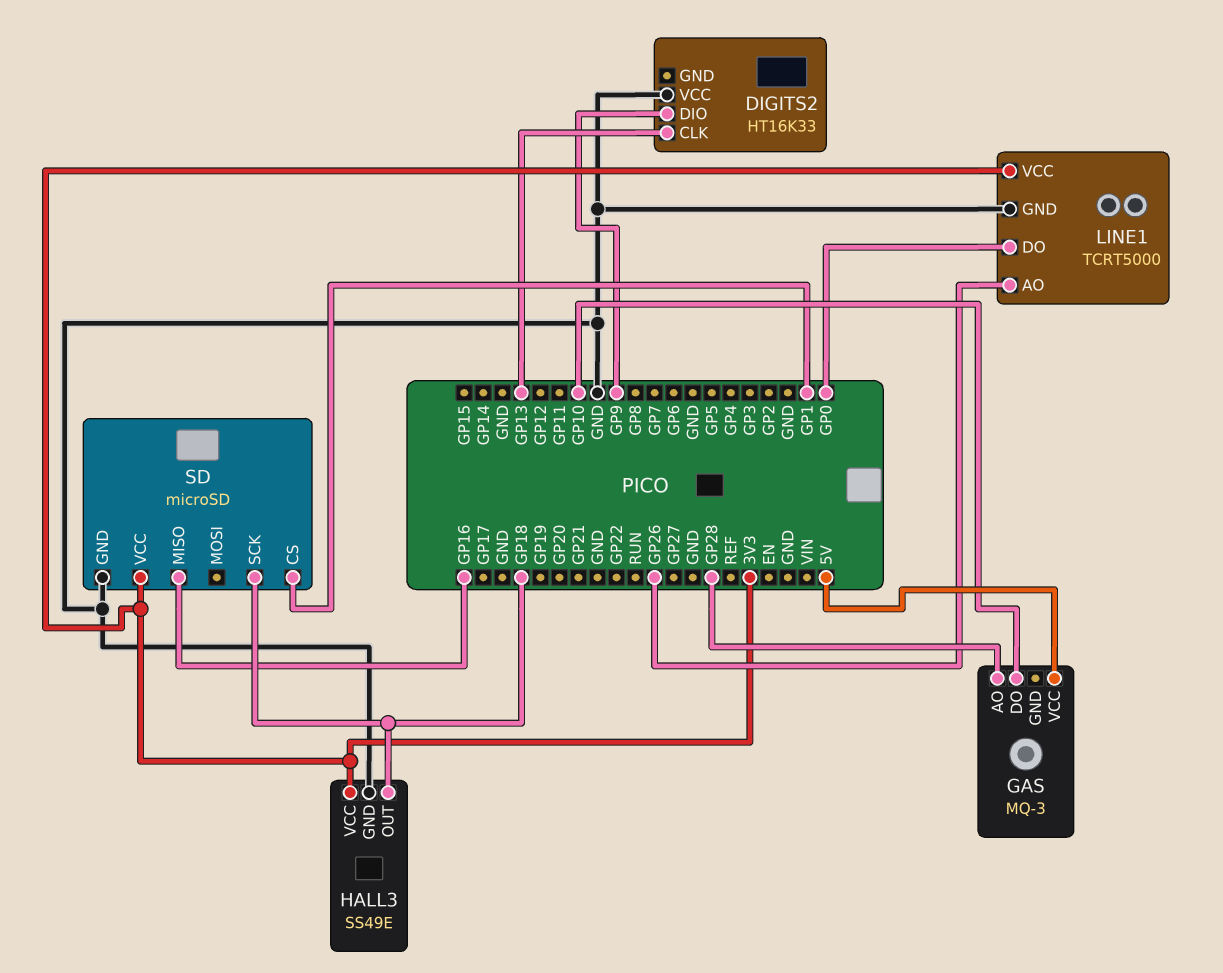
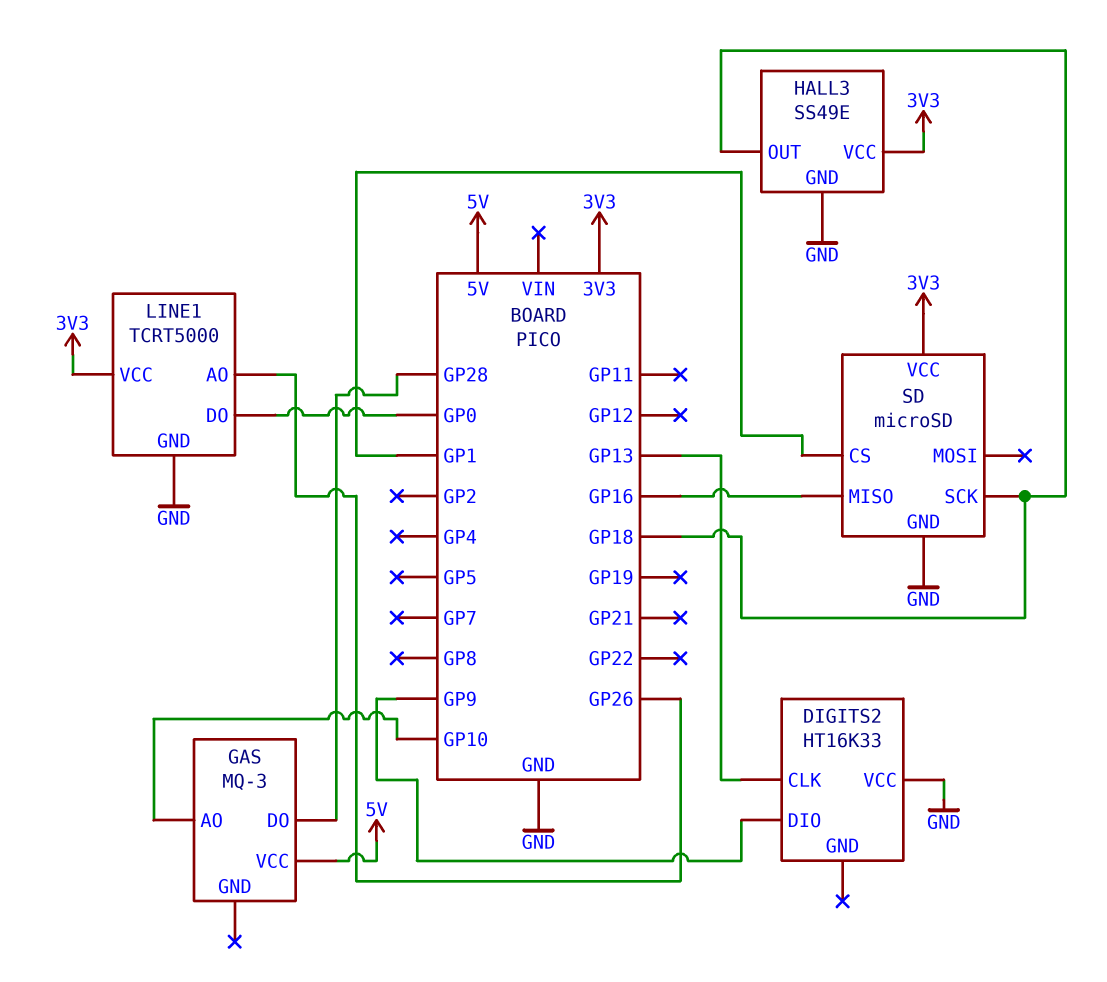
GAS pin AO: GP28 -> GP10
GAS pin DO: GP10 -> GP28

